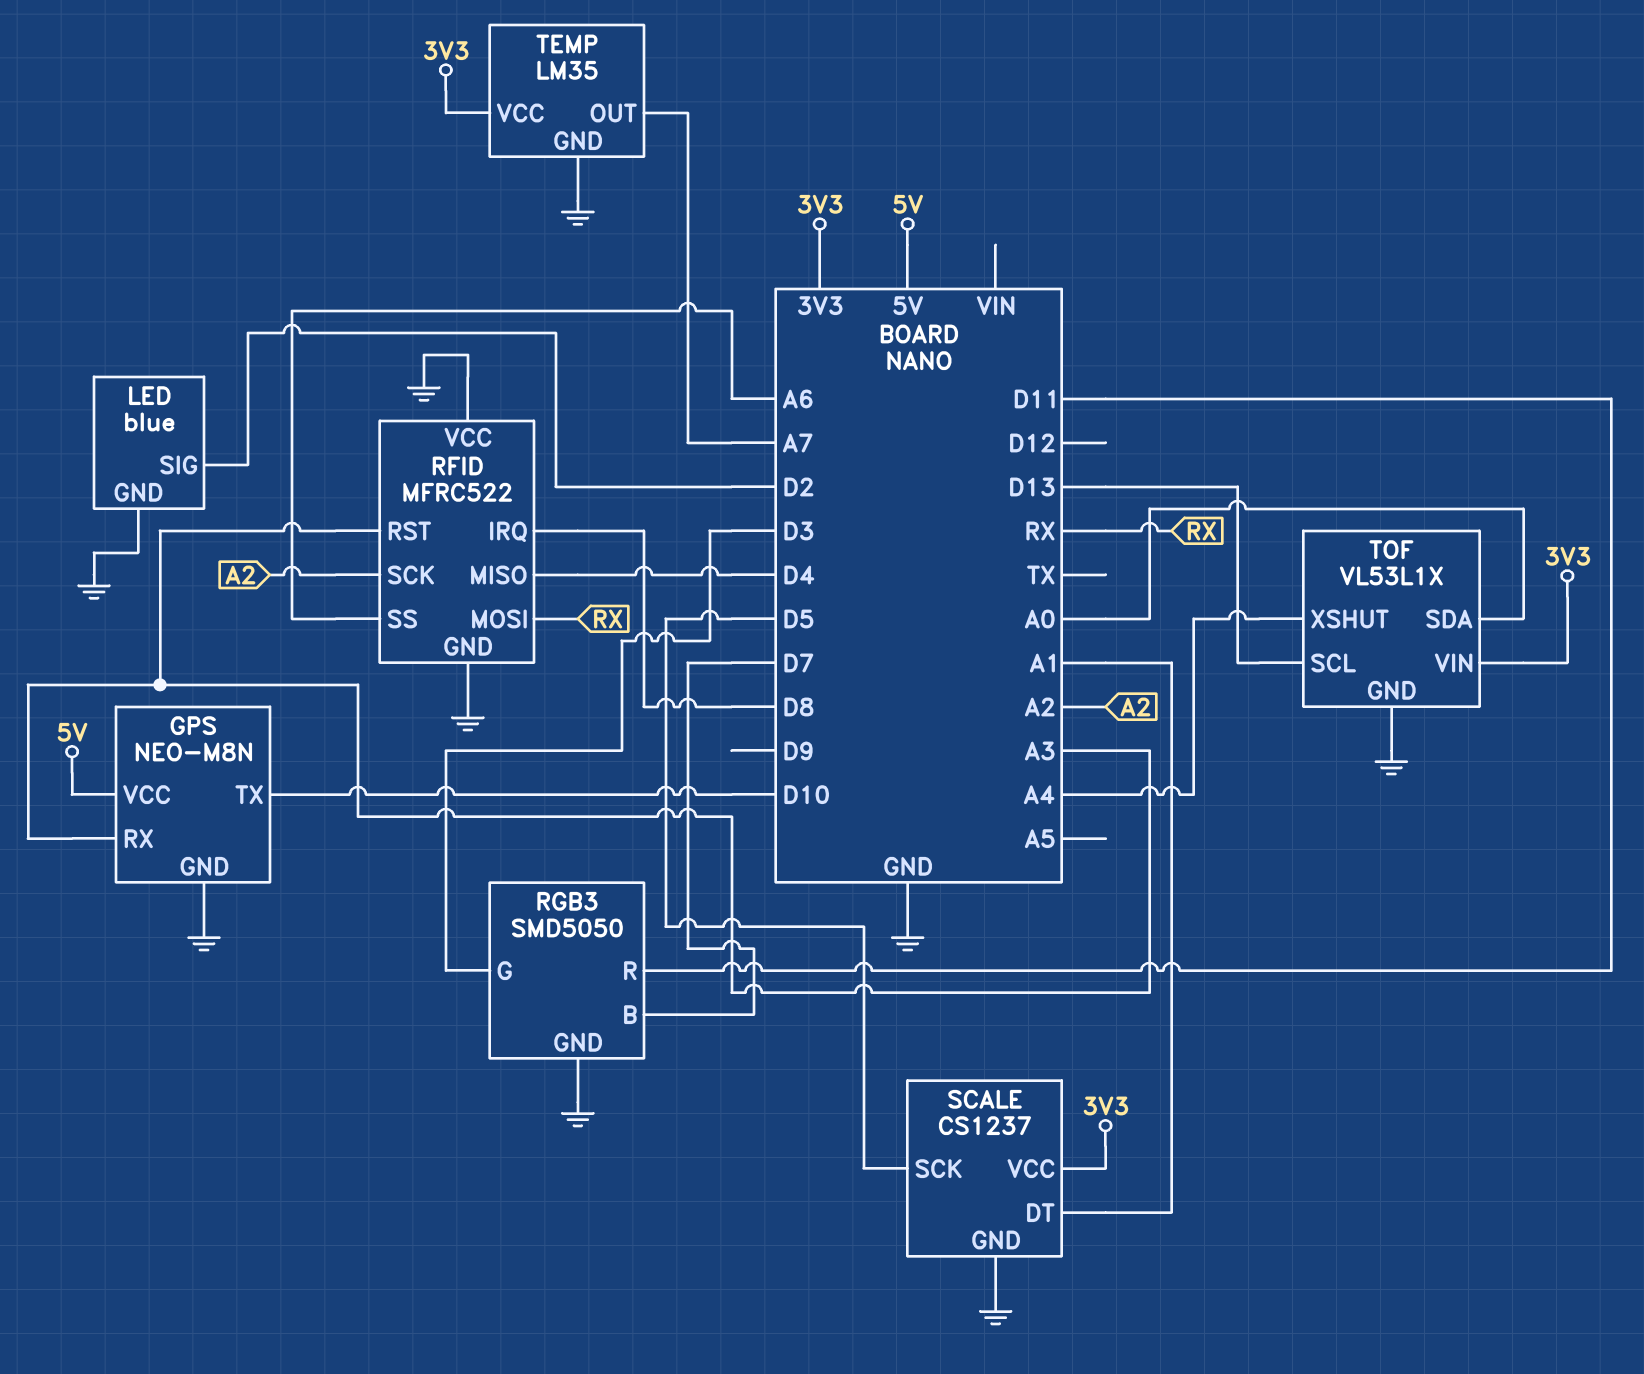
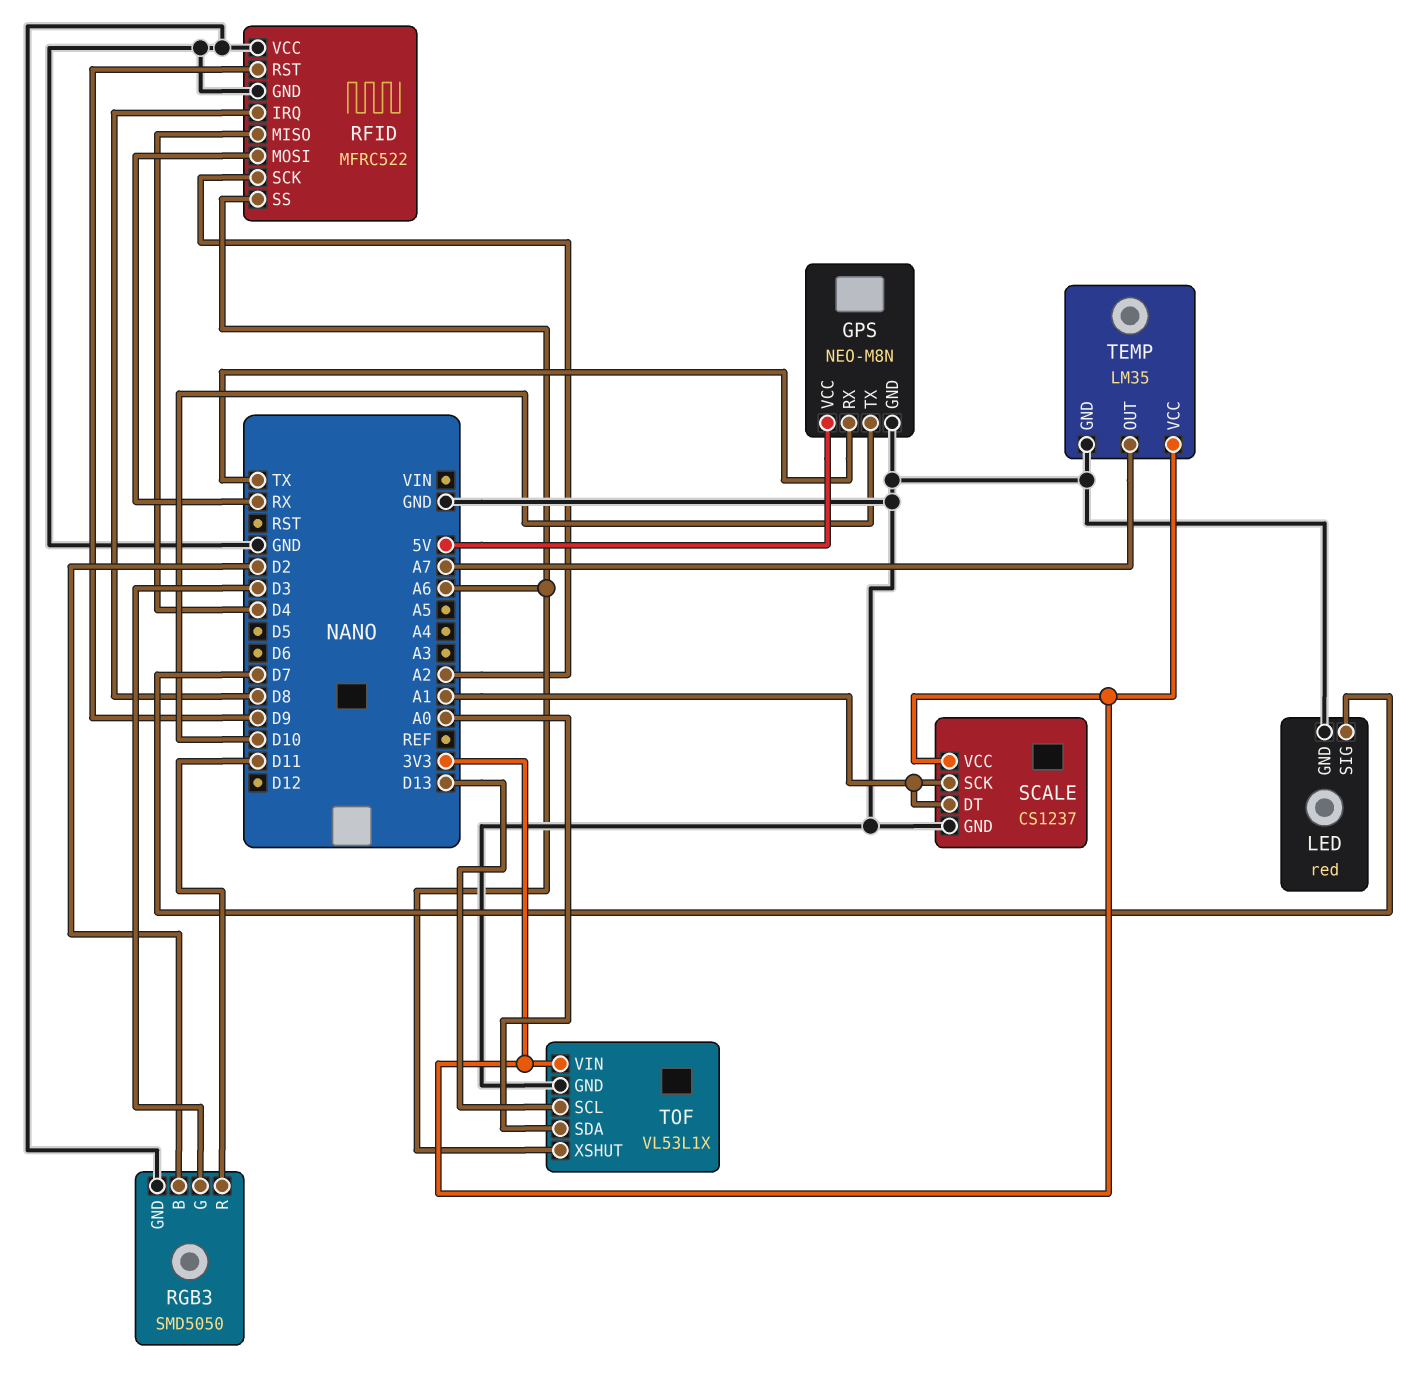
GPS pin RX: A3 -> TX
LED: blue -> red
LED pin SIG: D2 -> D7
RFID pin RST: A3 -> D9
RGB3 pin B: D7 -> D2
SCALE pin SCK: D5 -> A1
TOF pin XSHUT: A4 -> A6

